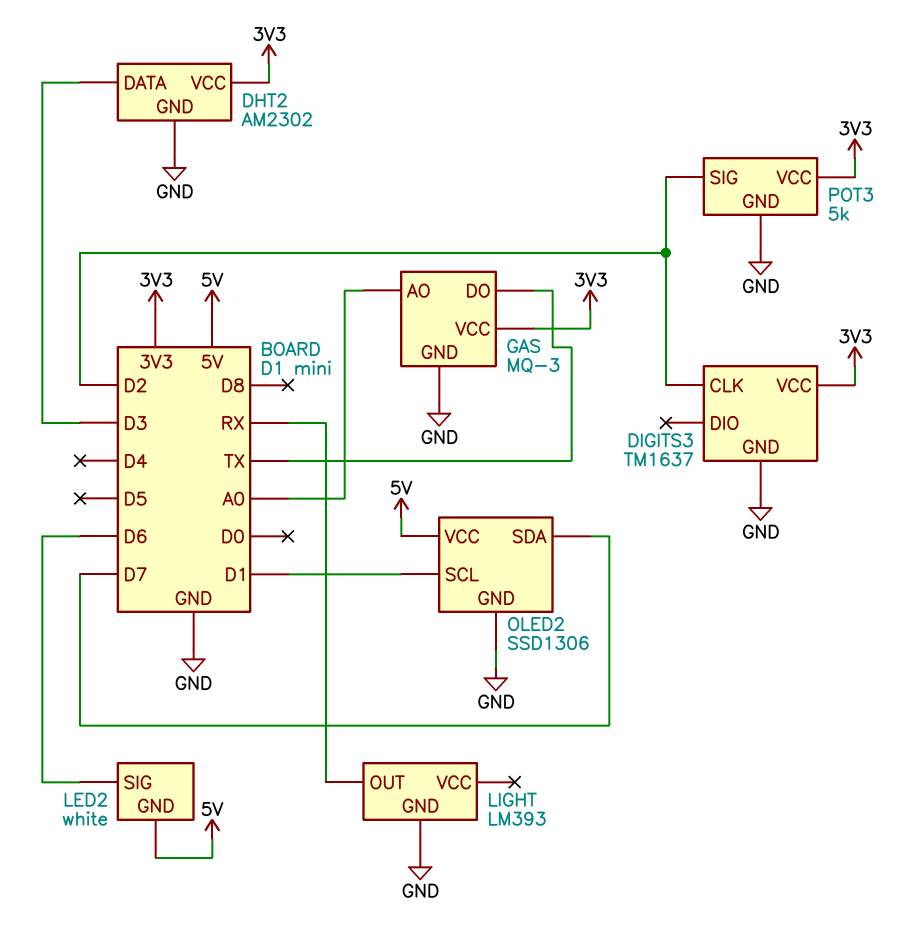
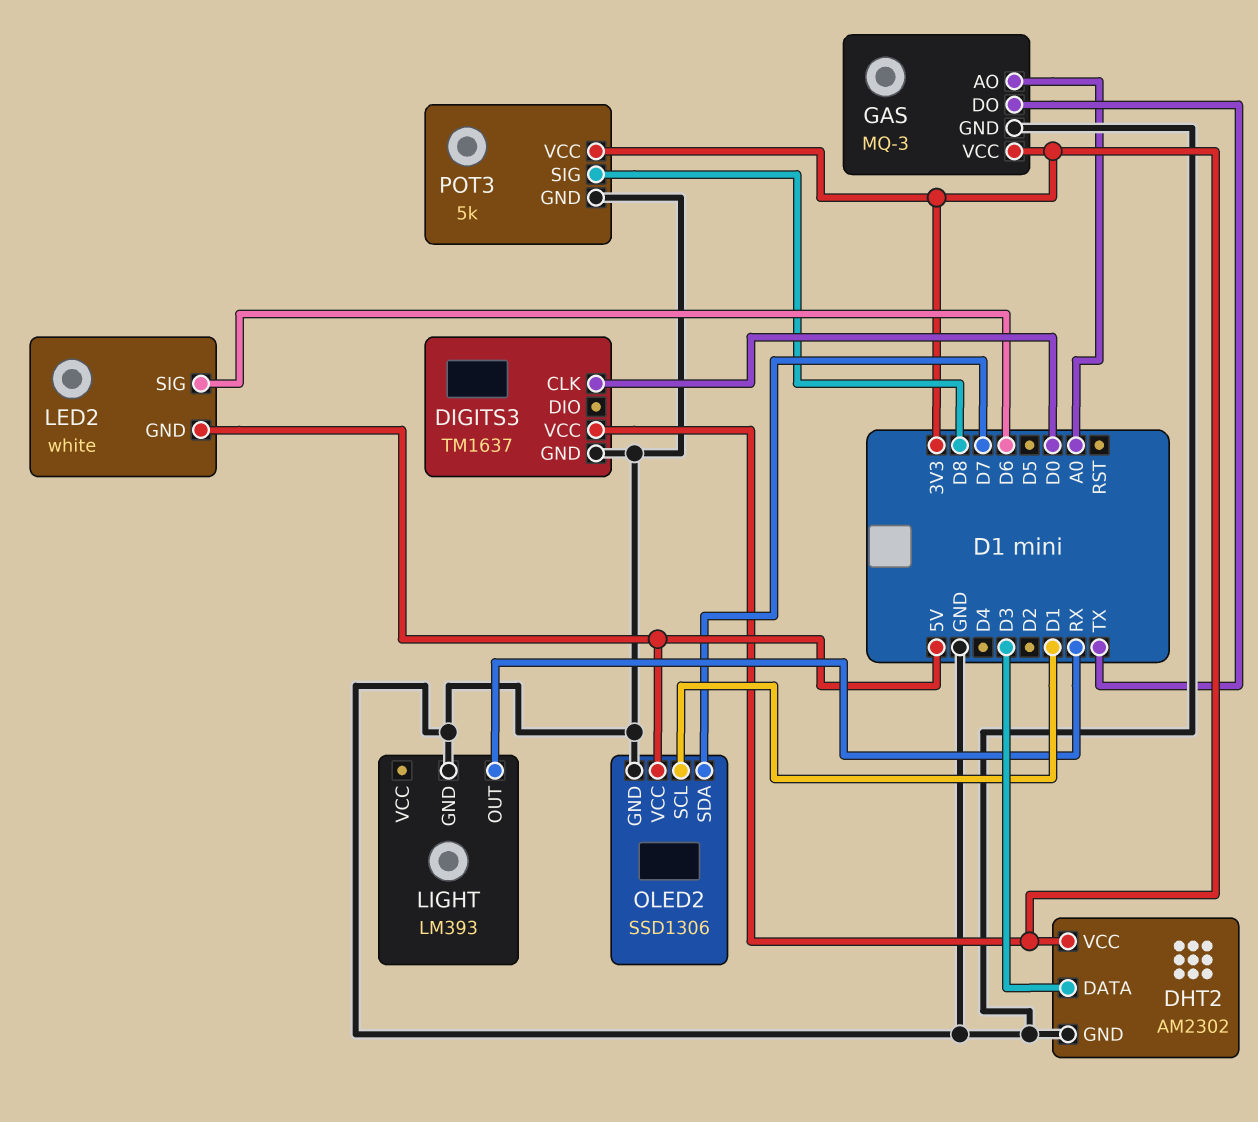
DIGITS3 pin CLK: D2 -> D0
POT3 pin SIG: D2 -> D8

